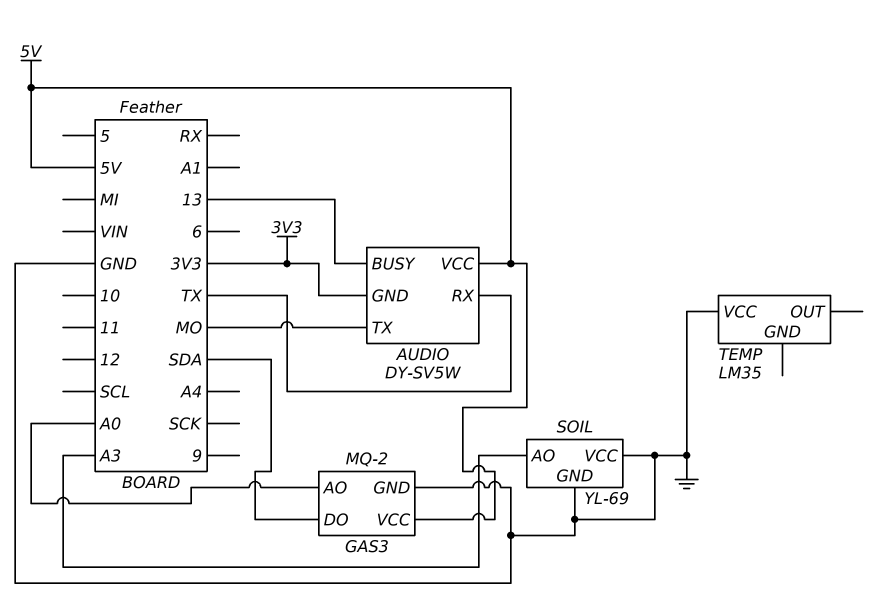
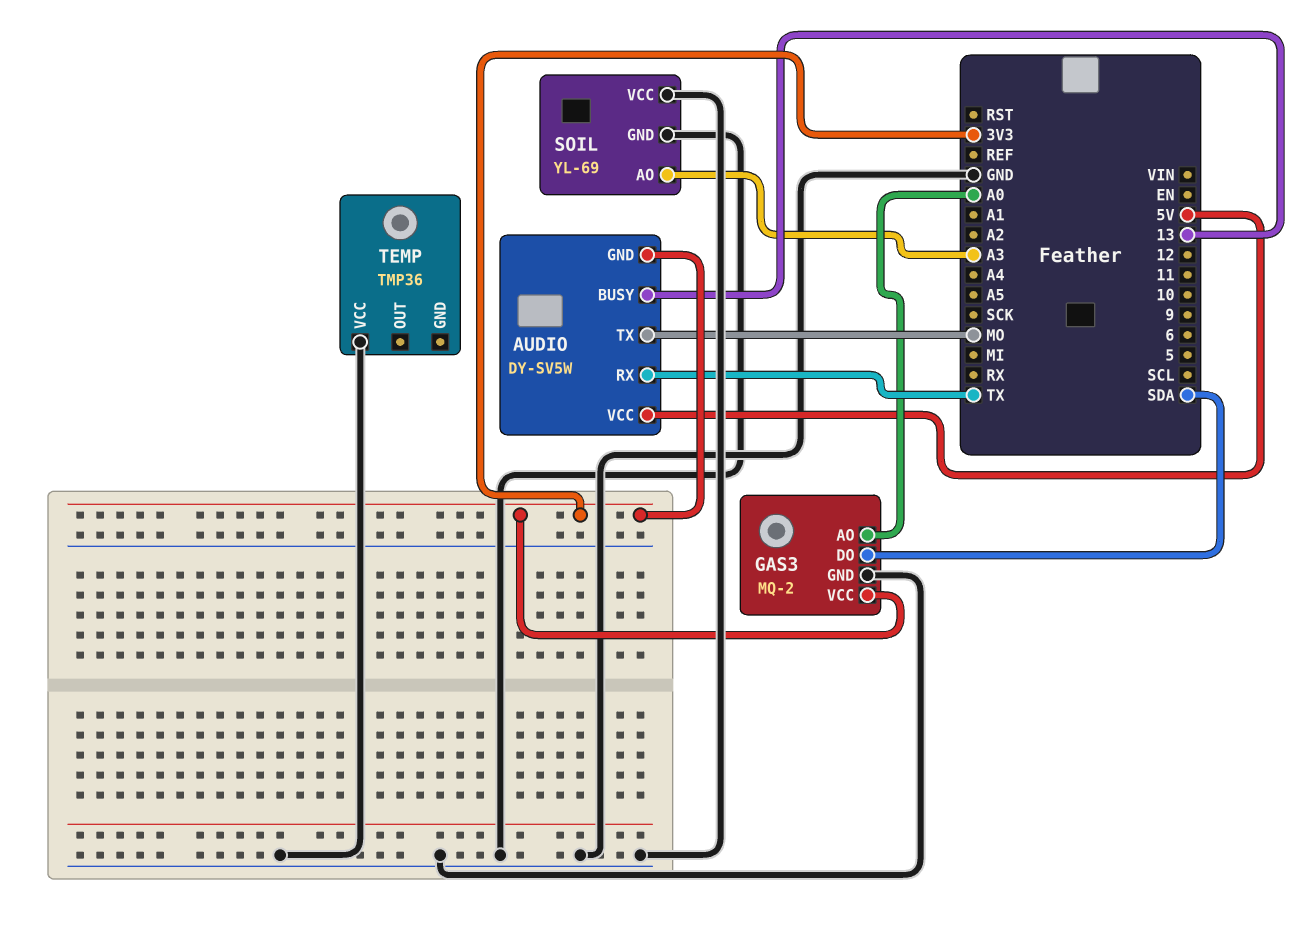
GAS3 pin VCC: 5V -> 3V3
TEMP: LM35 -> TMP36

